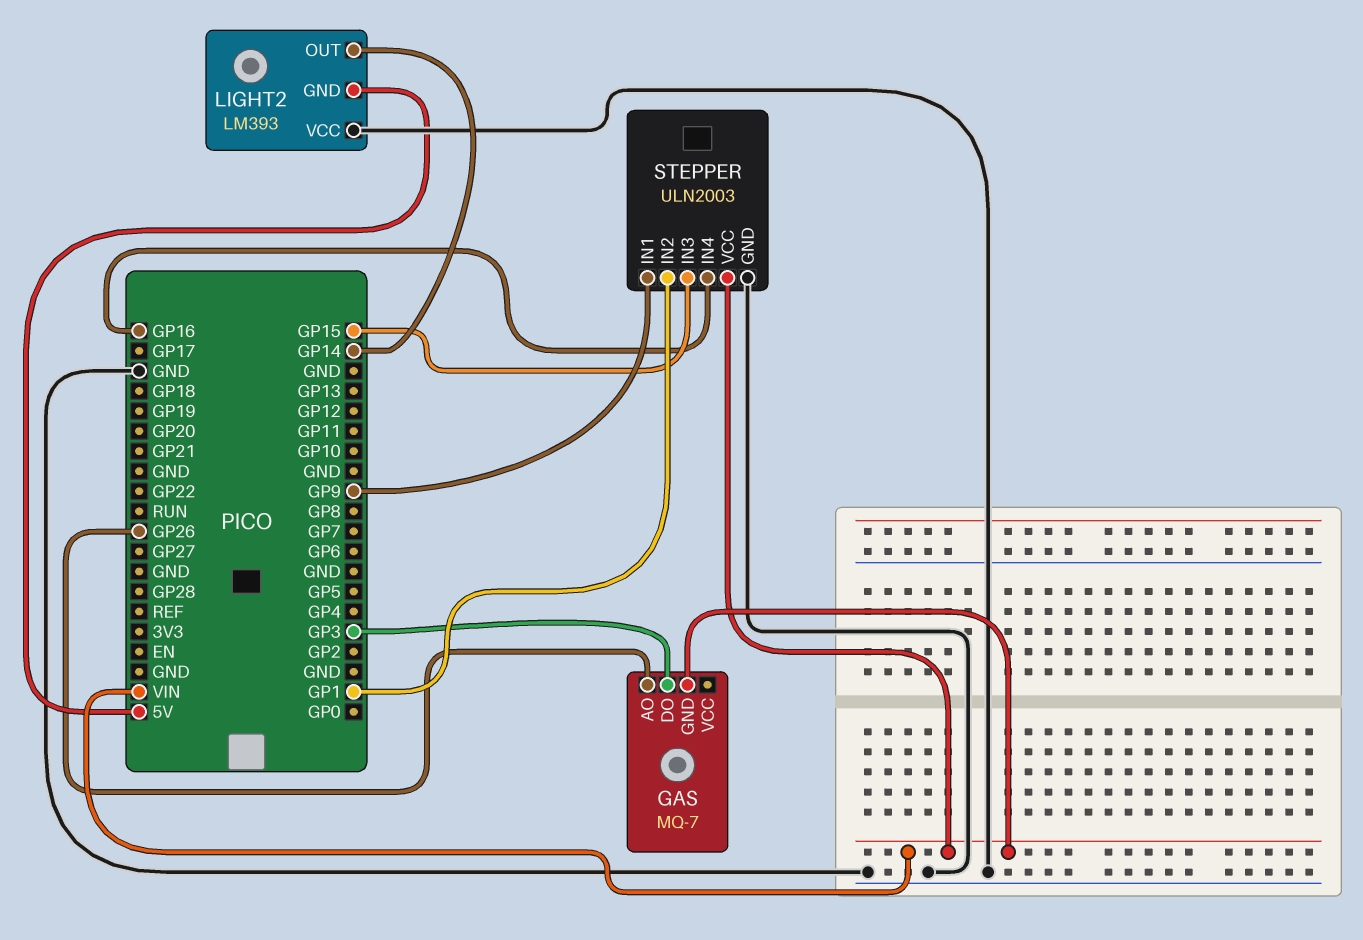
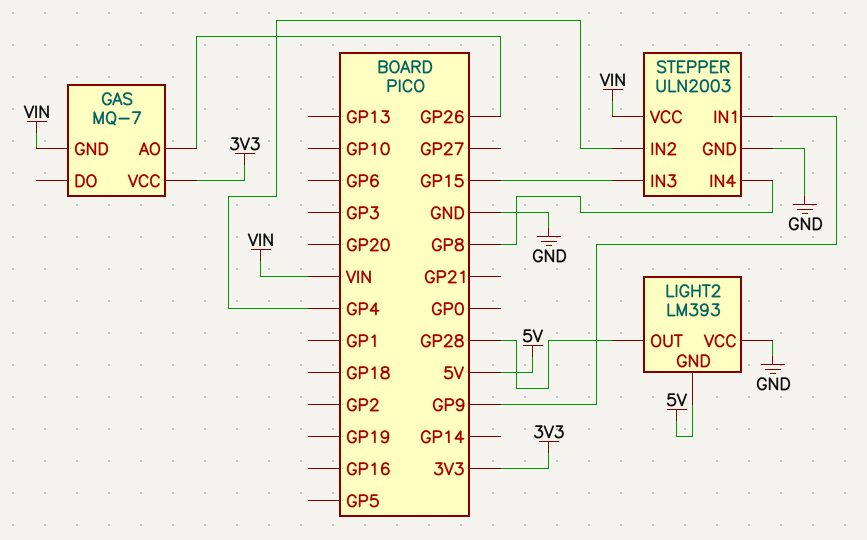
GAS pin DO: GP3 -> none
GAS pin VCC: none -> 3V3
LIGHT2 pin OUT: GP14 -> GP28
STEPPER pin IN2: GP1 -> GP4
STEPPER pin IN4: GP16 -> GP8

